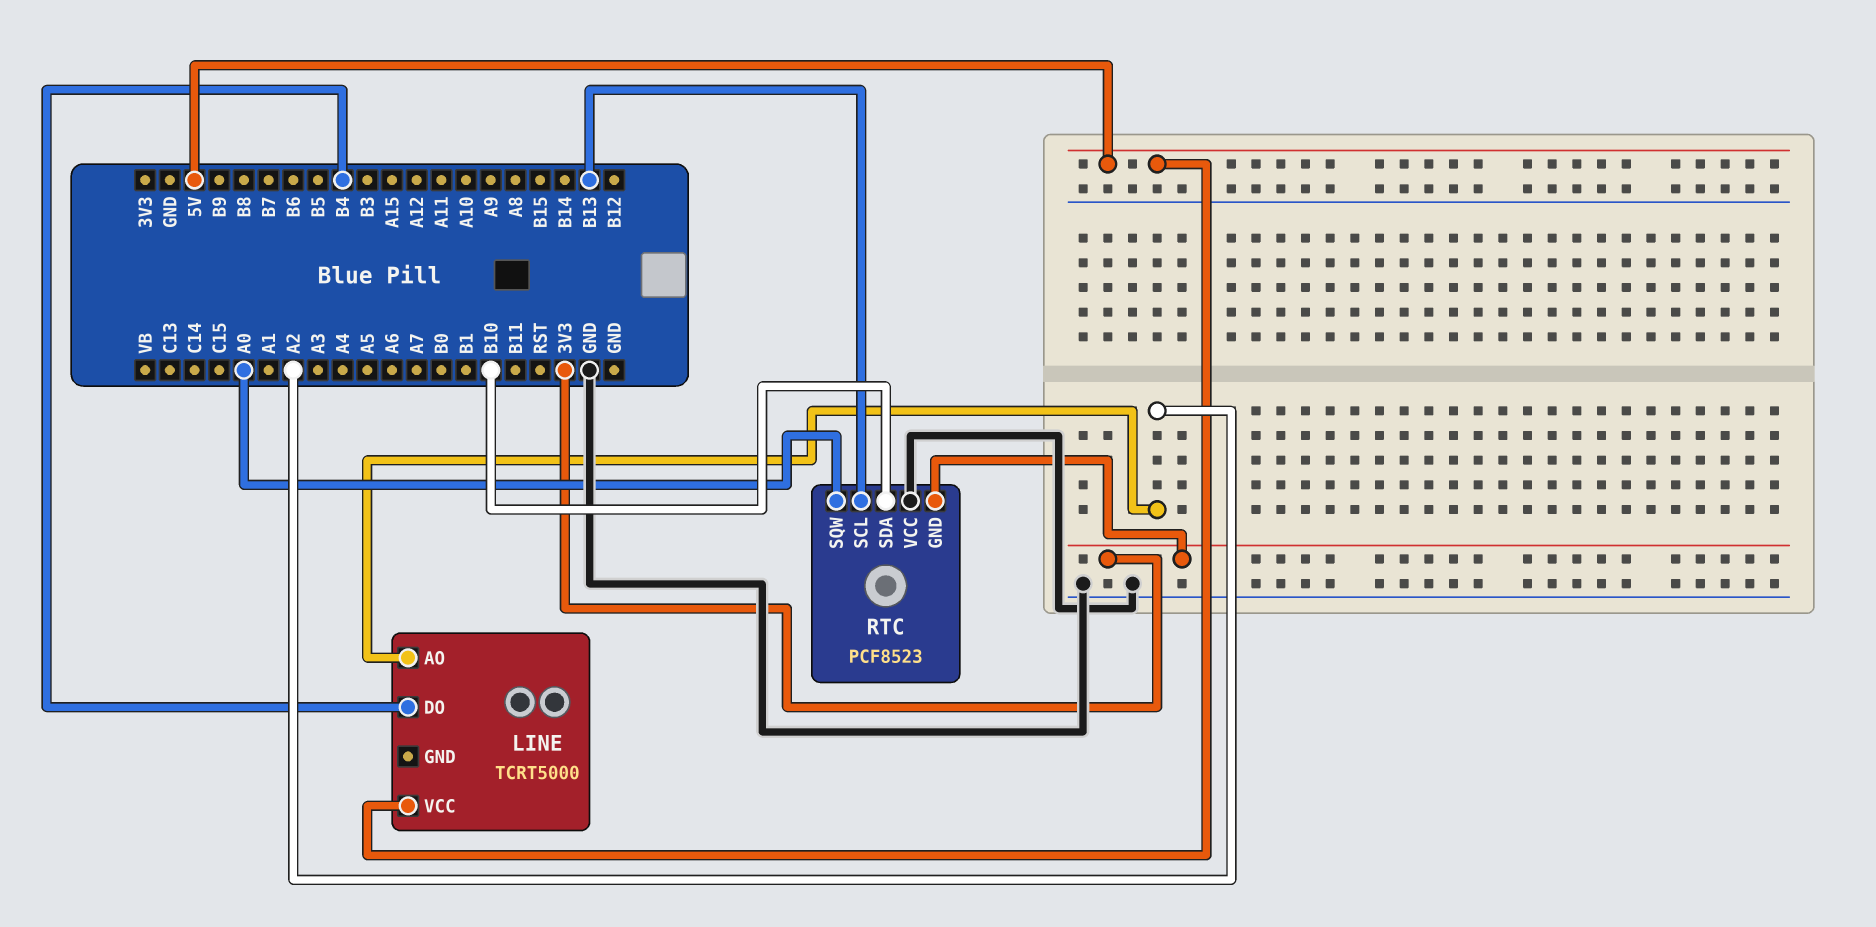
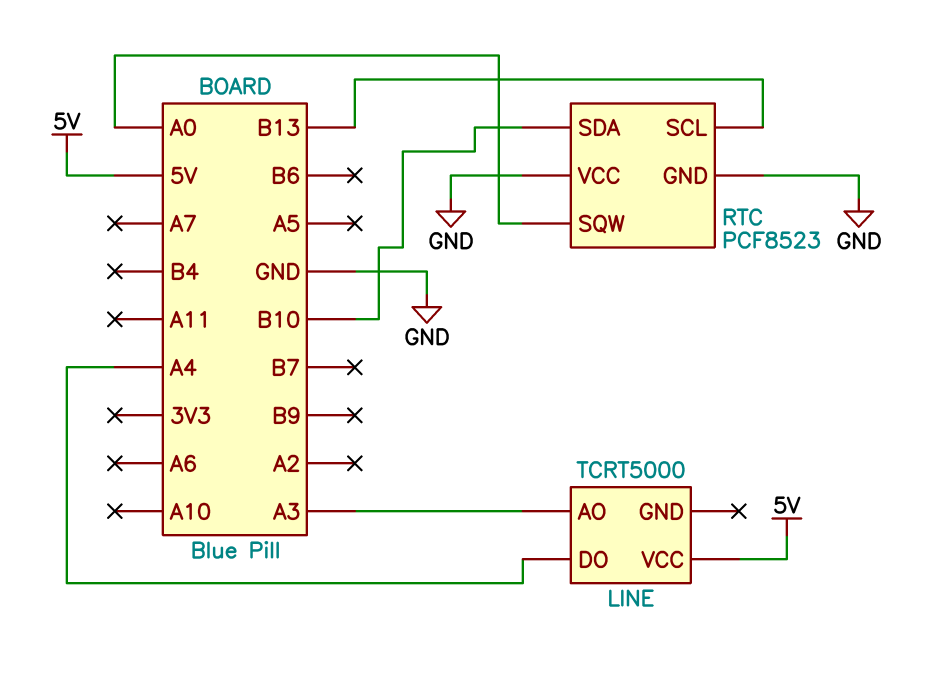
LINE pin AO: A2 -> A3
LINE pin DO: B4 -> A4
RTC pin GND: 3V3 -> GND

